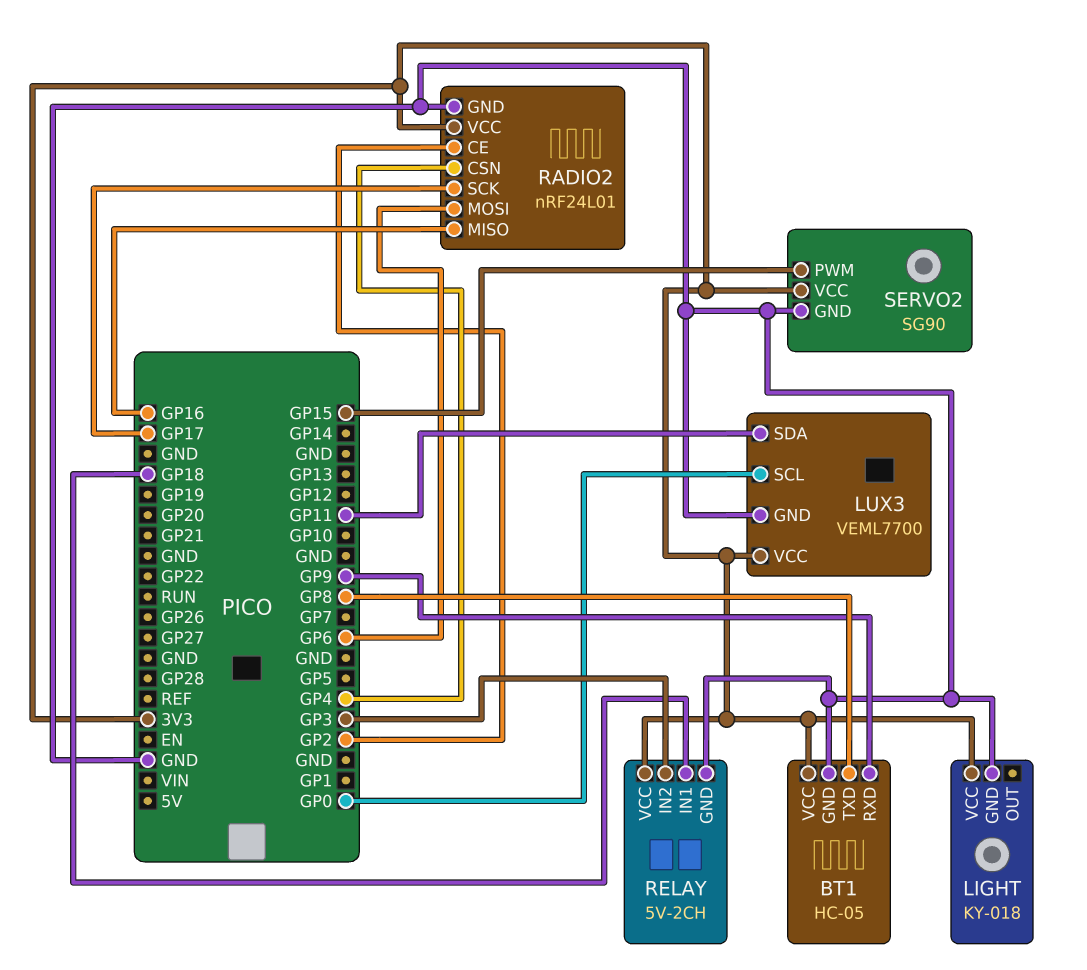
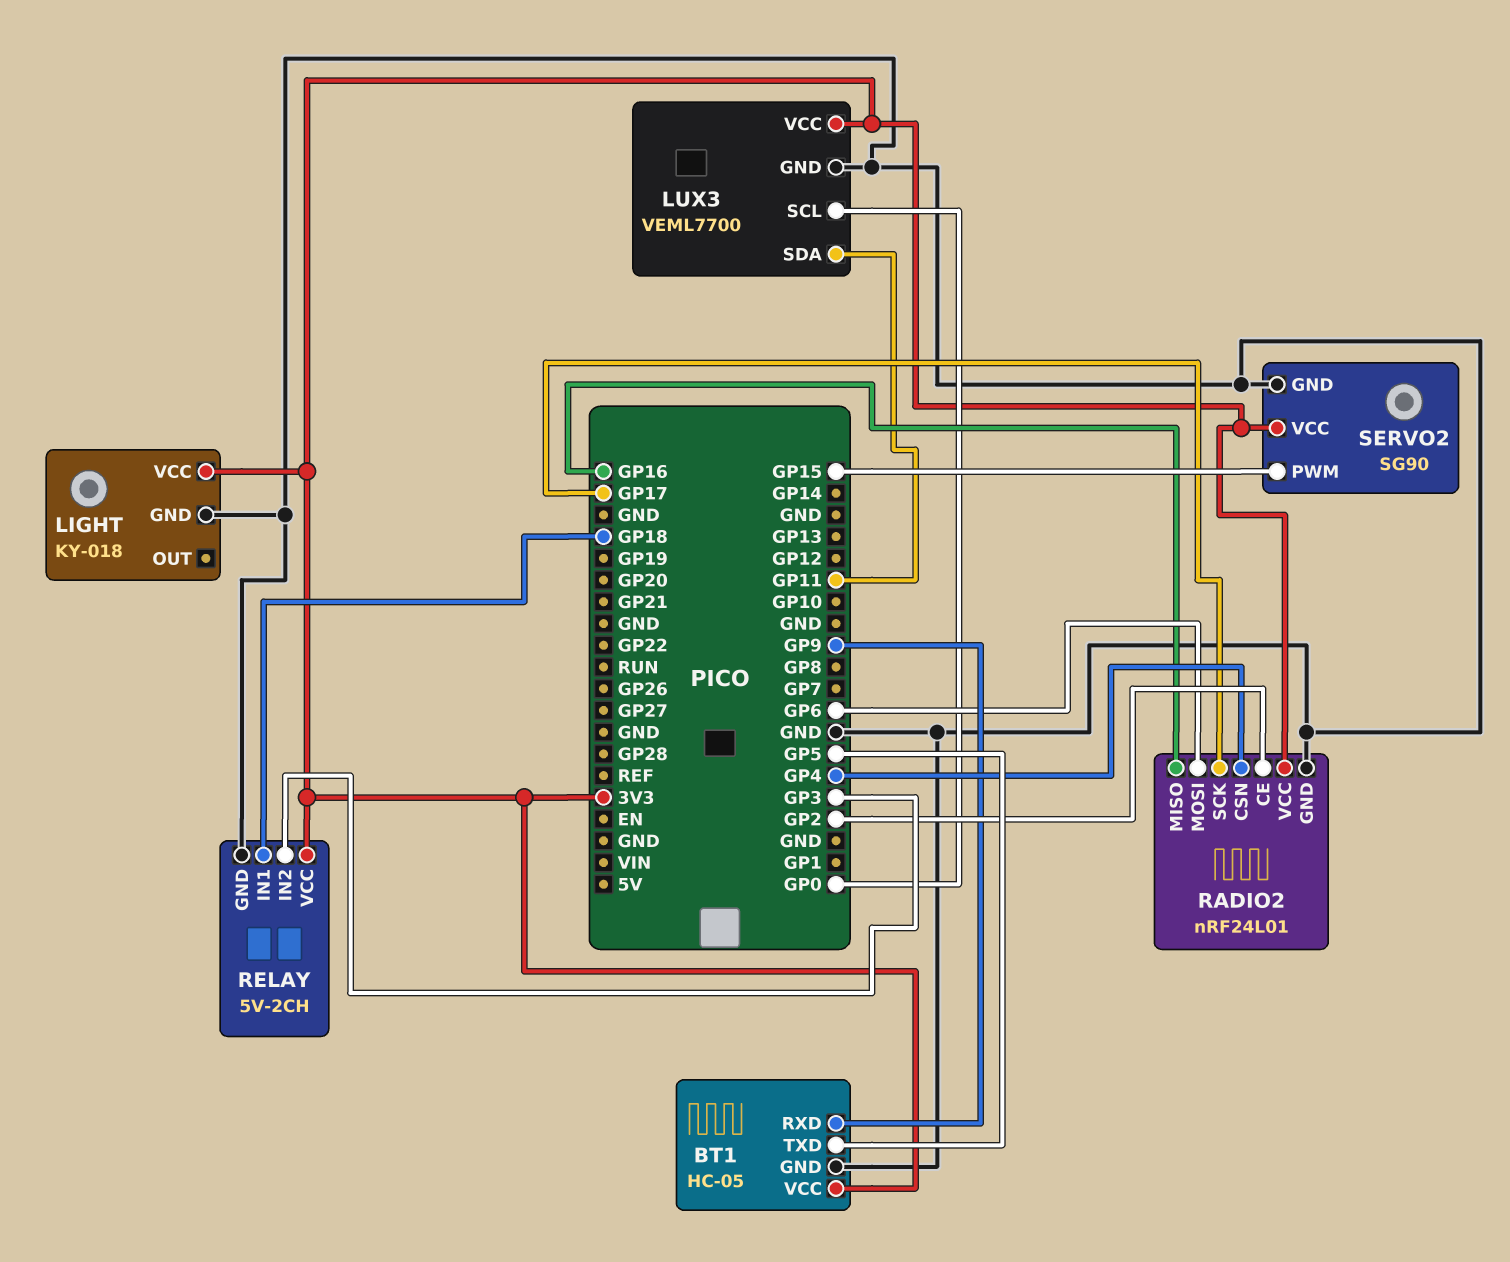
BT1 pin TXD: GP8 -> GP5

